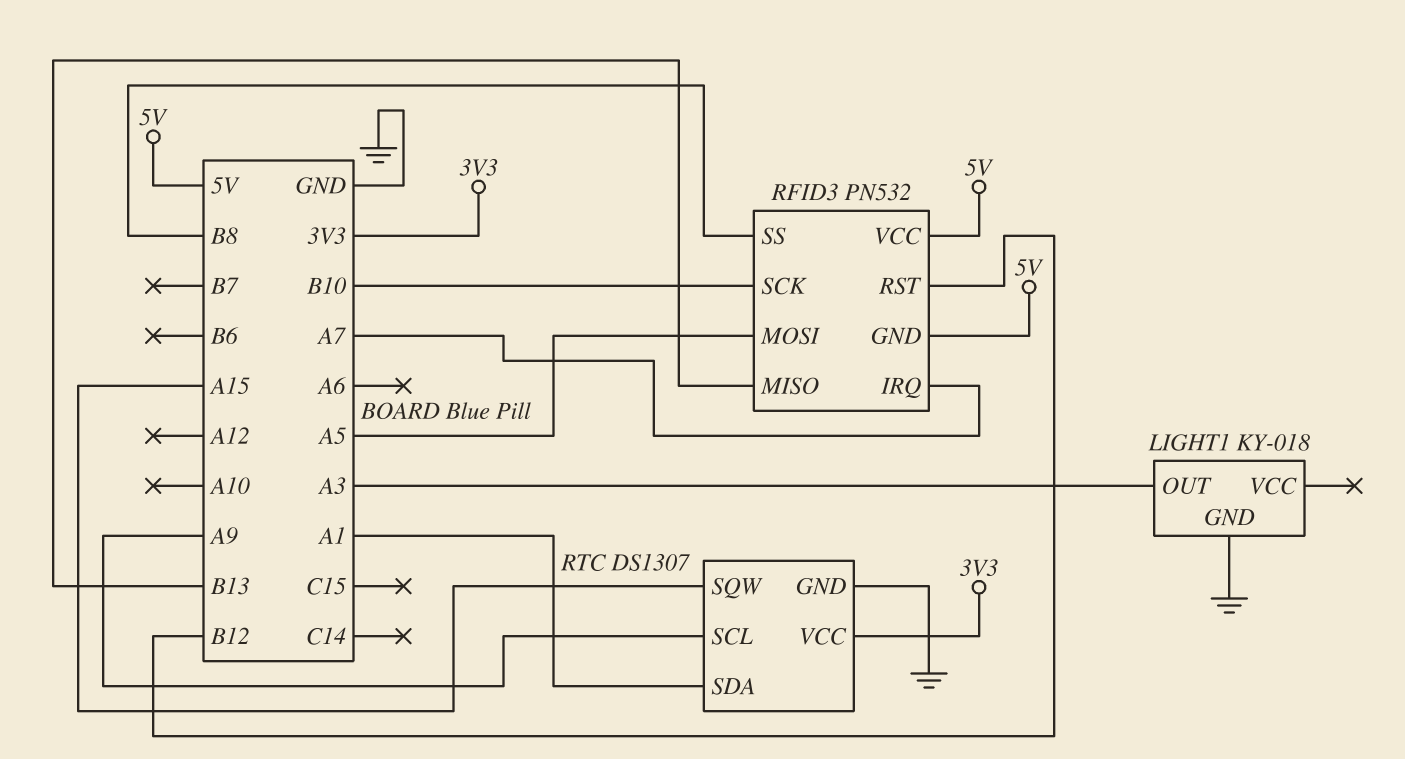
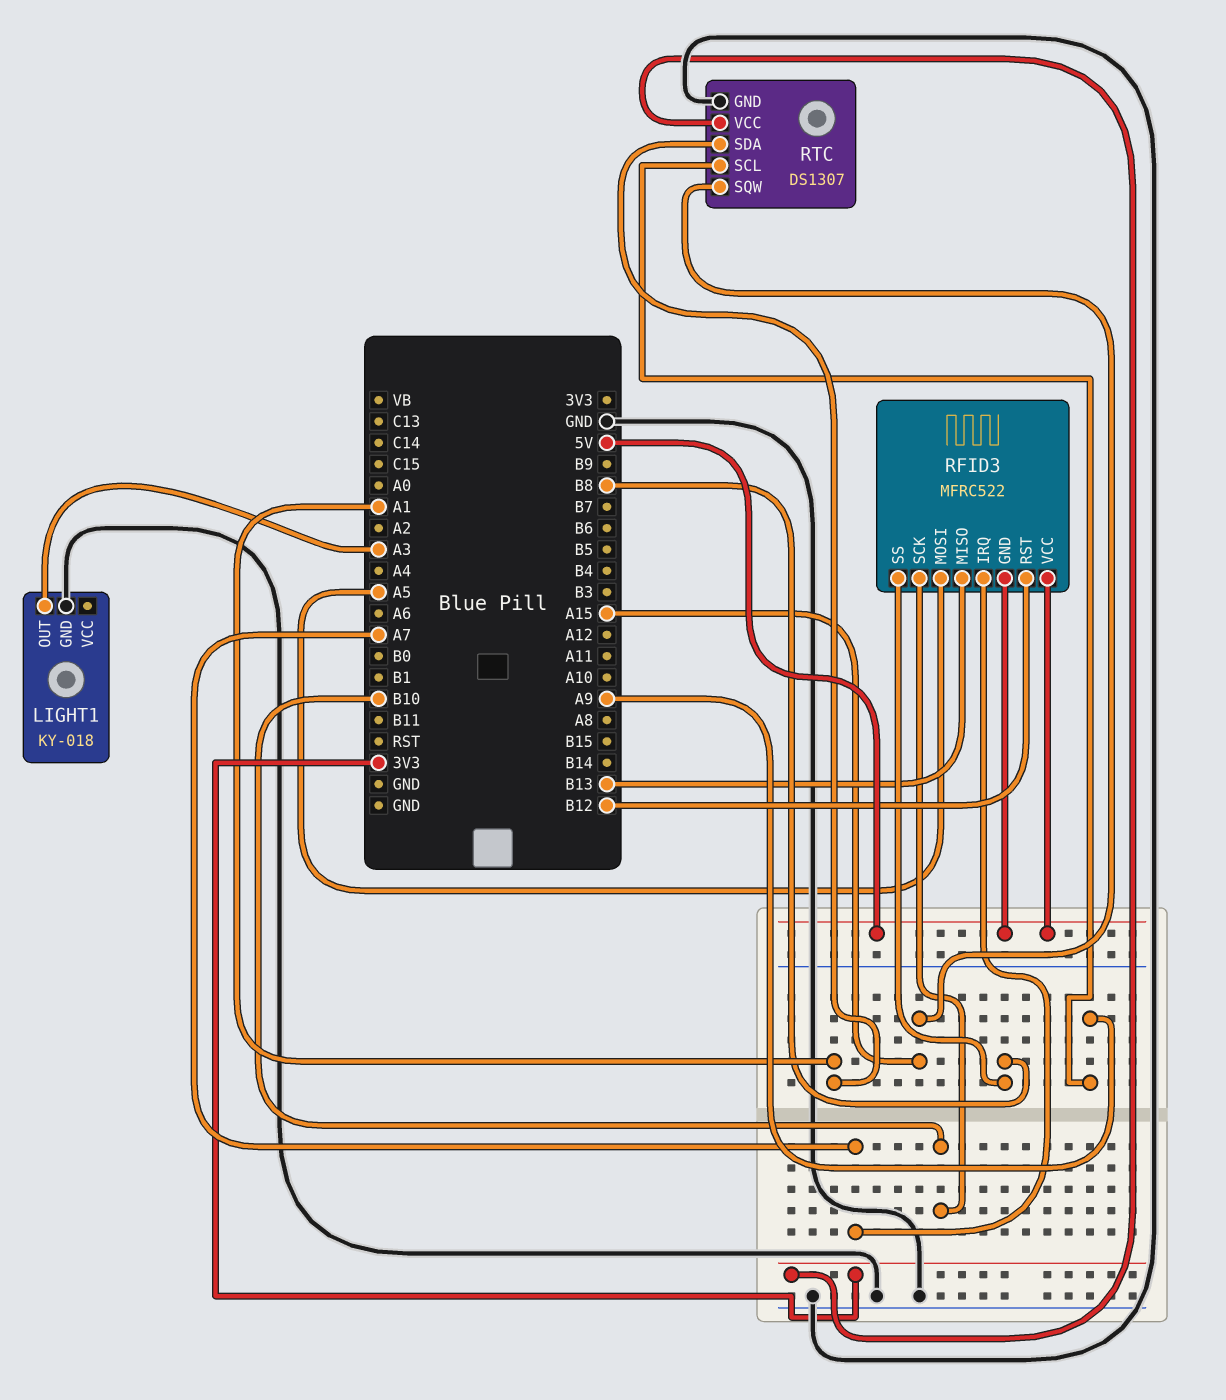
RFID3: PN532 -> MFRC522

